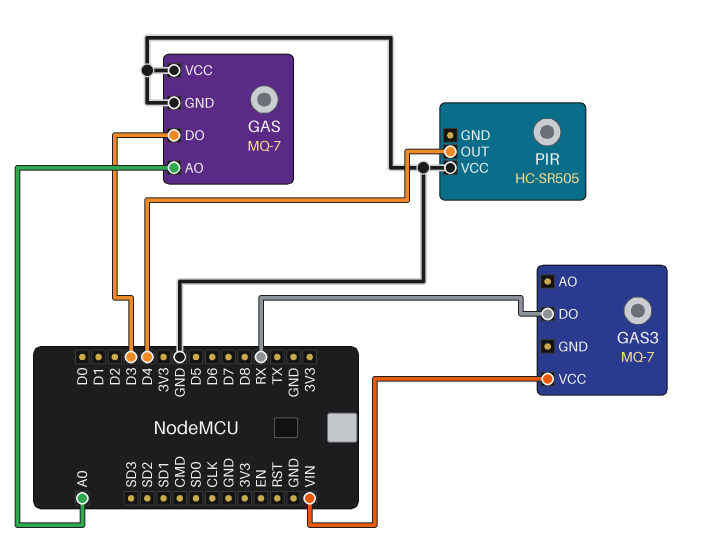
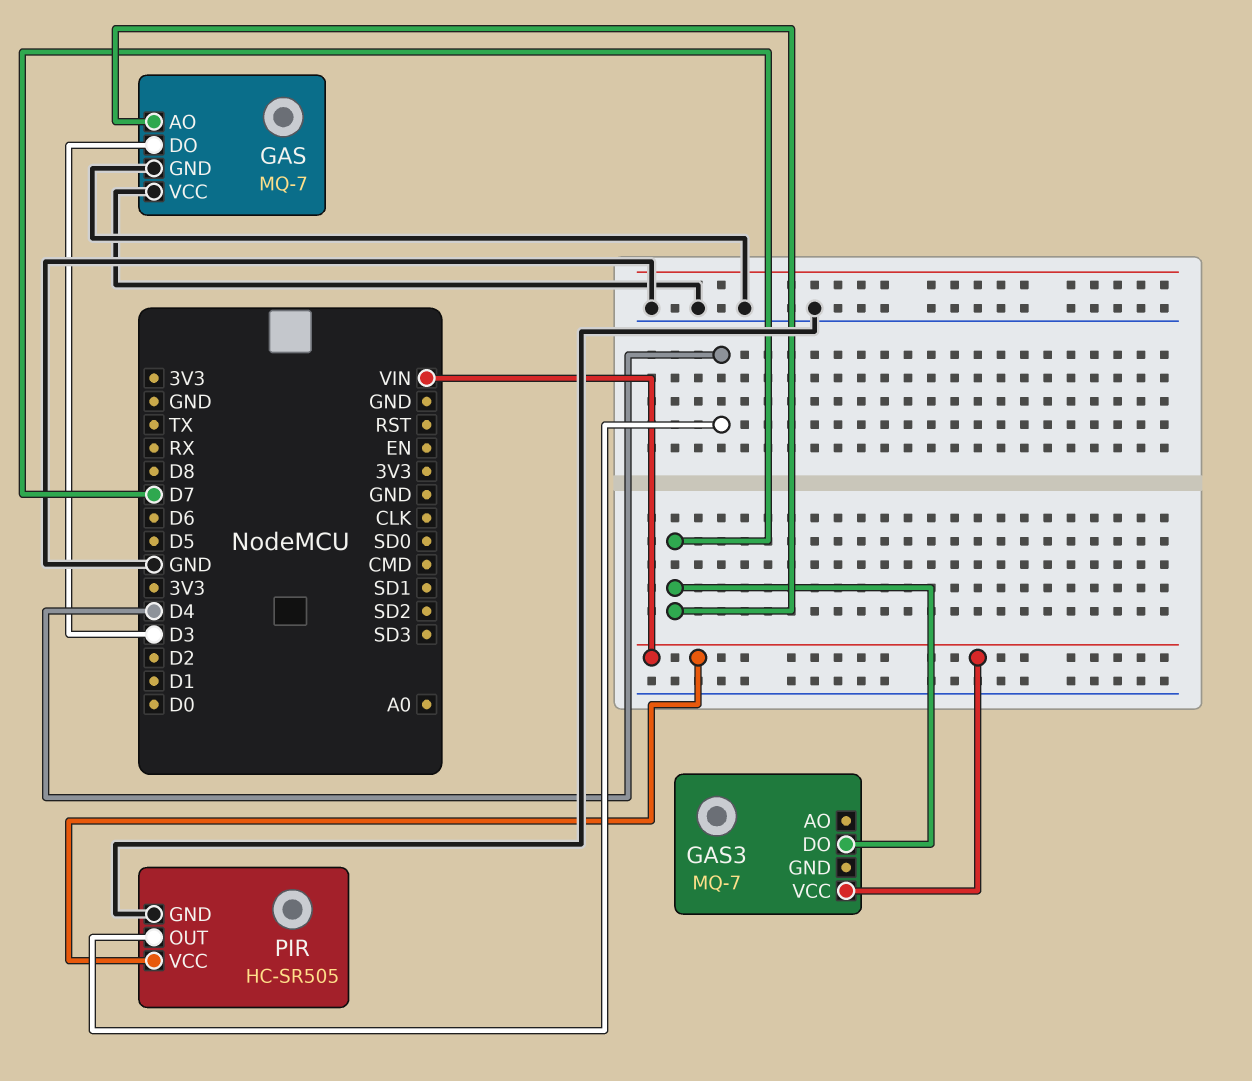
GAS pin AO: A0 -> D7
GAS3 pin DO: RX -> D7
PIR pin GND: none -> GND
PIR pin VCC: GND -> VIN

